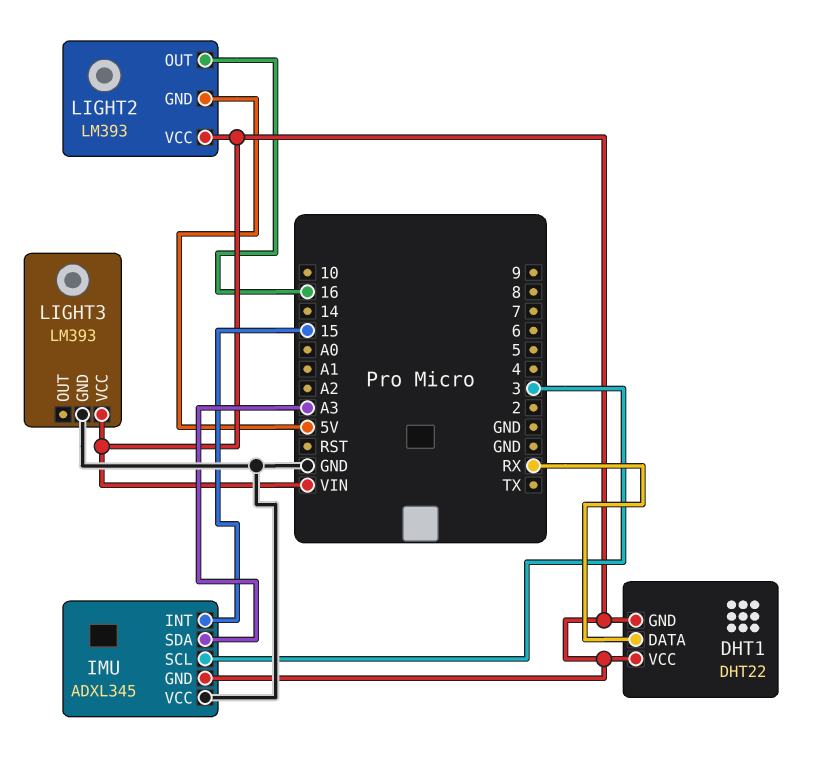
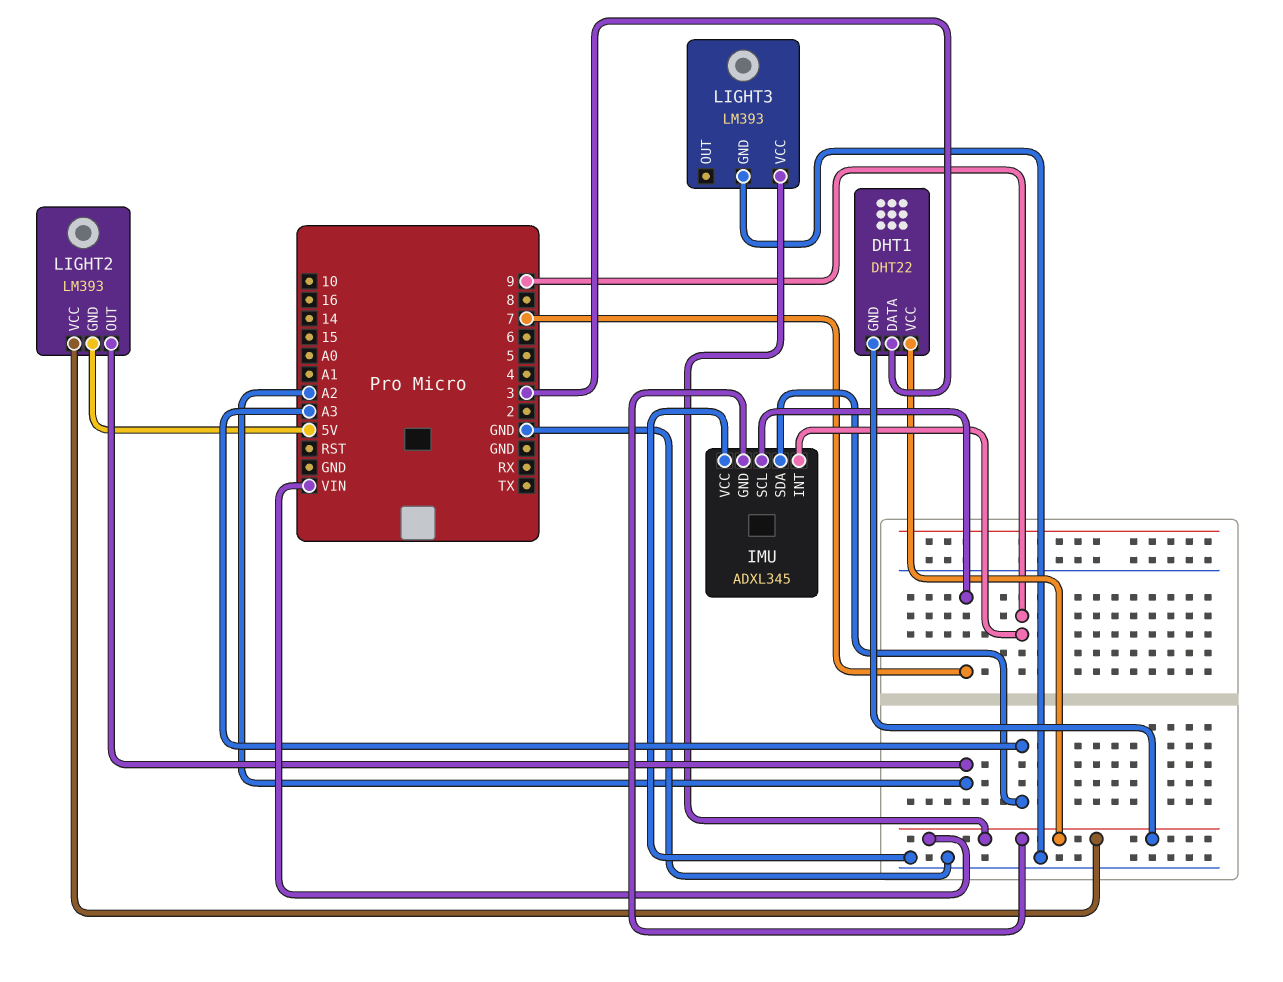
DHT1 pin DATA: RX -> 3
IMU pin INT: 15 -> 9
IMU pin SCL: 3 -> 7
LIGHT2 pin OUT: 16 -> A2

